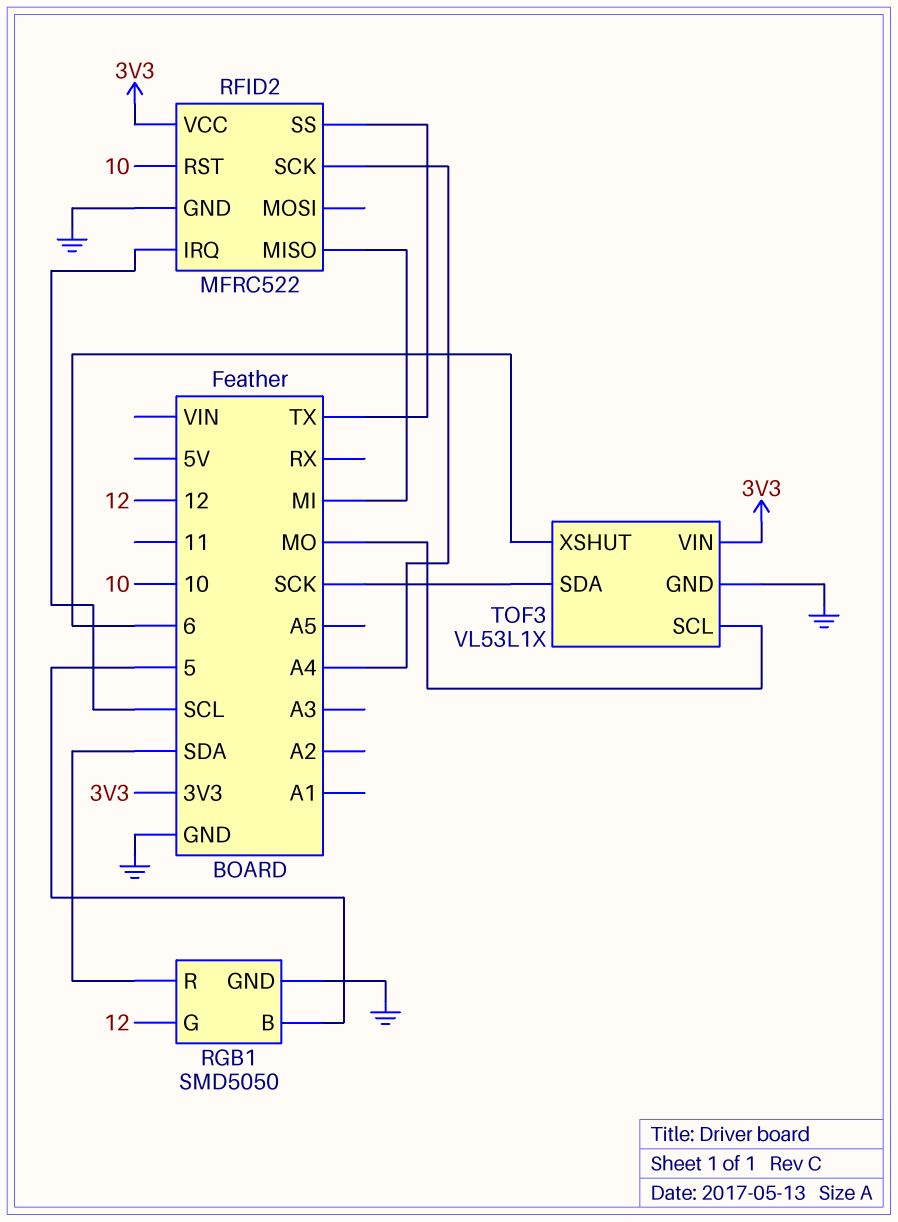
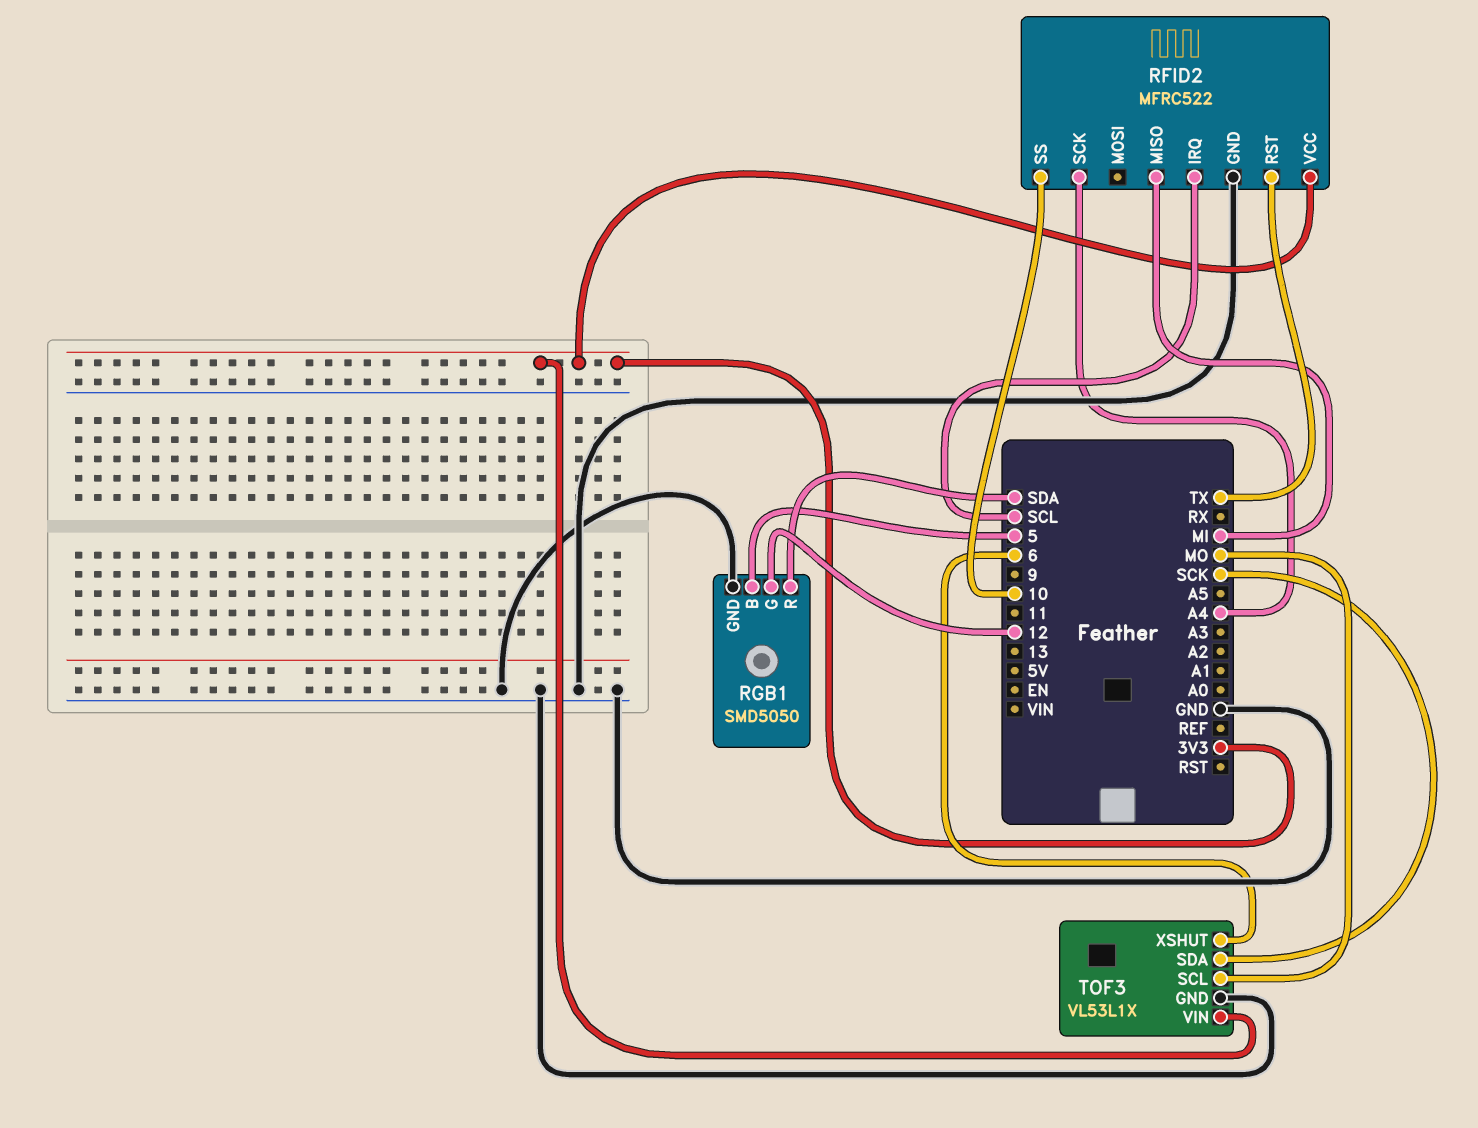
RFID2 pin RST: 10 -> TX
RFID2 pin SS: TX -> 10

